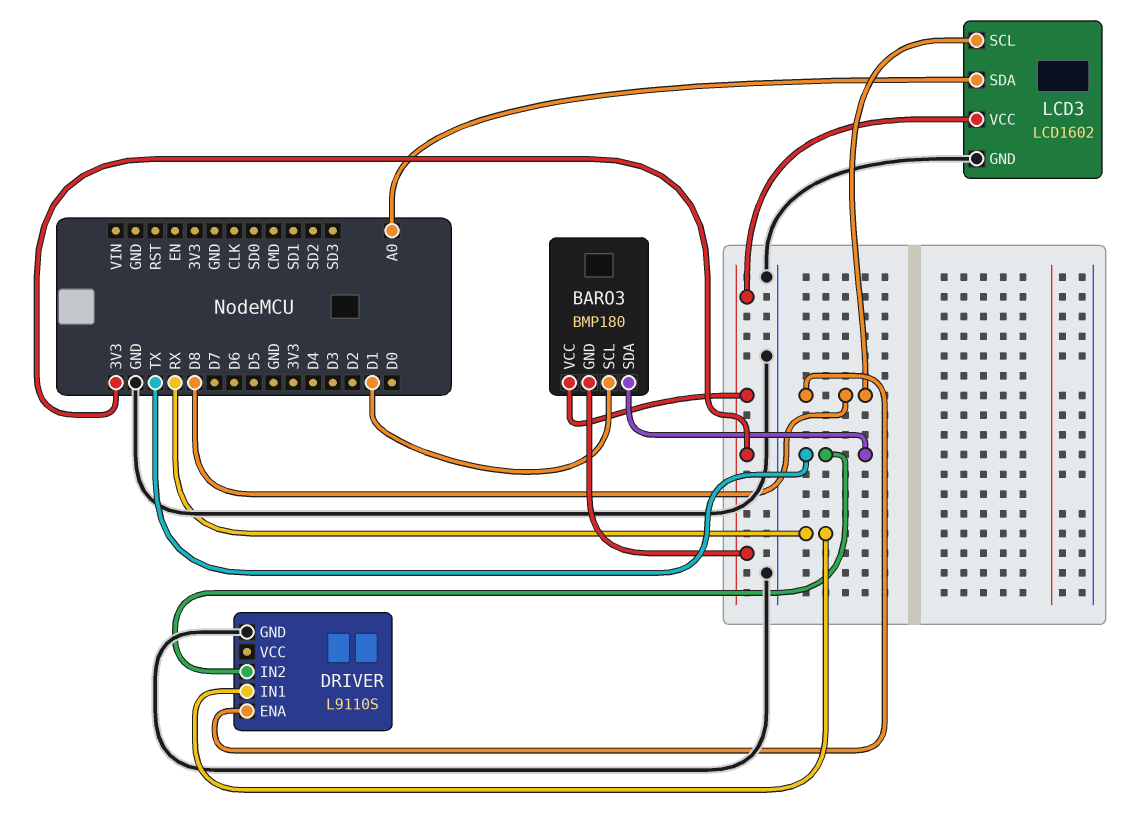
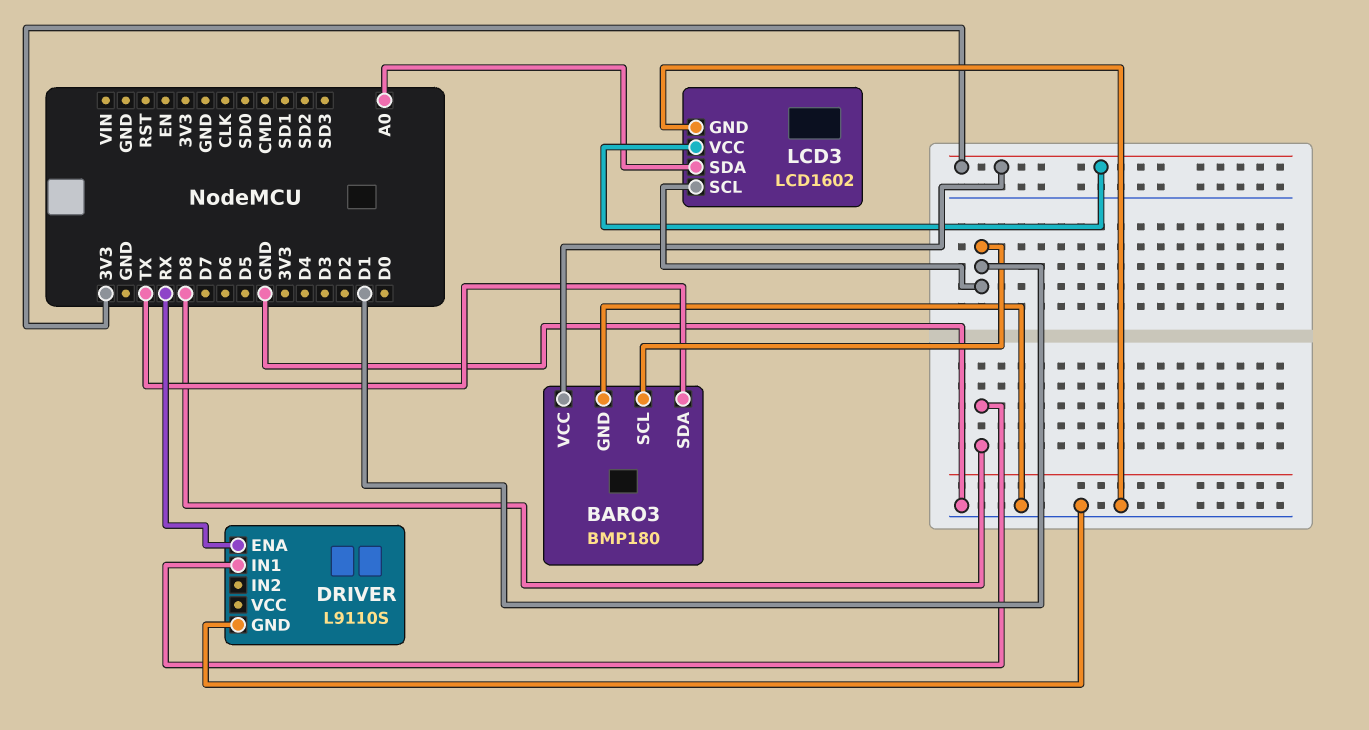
BARO3 pin GND: 3V3 -> GND
DRIVER pin ENA: D8 -> RX
DRIVER pin IN1: RX -> D8
DRIVER pin IN2: TX -> none
LCD3 pin SCL: D8 -> D1

